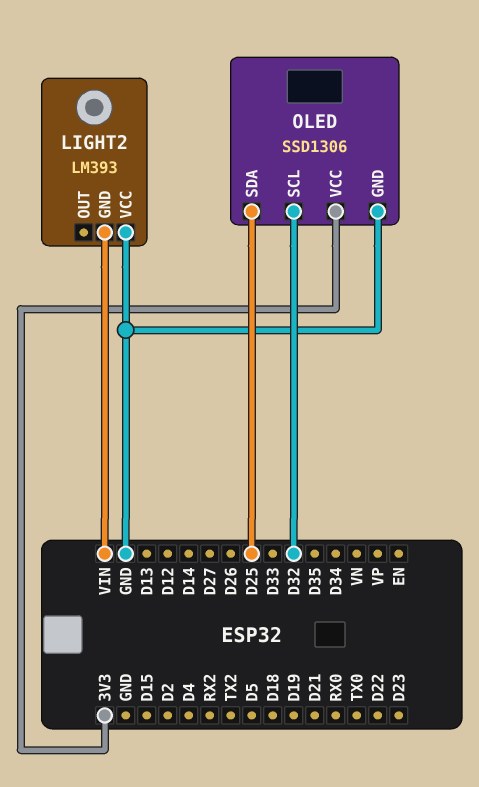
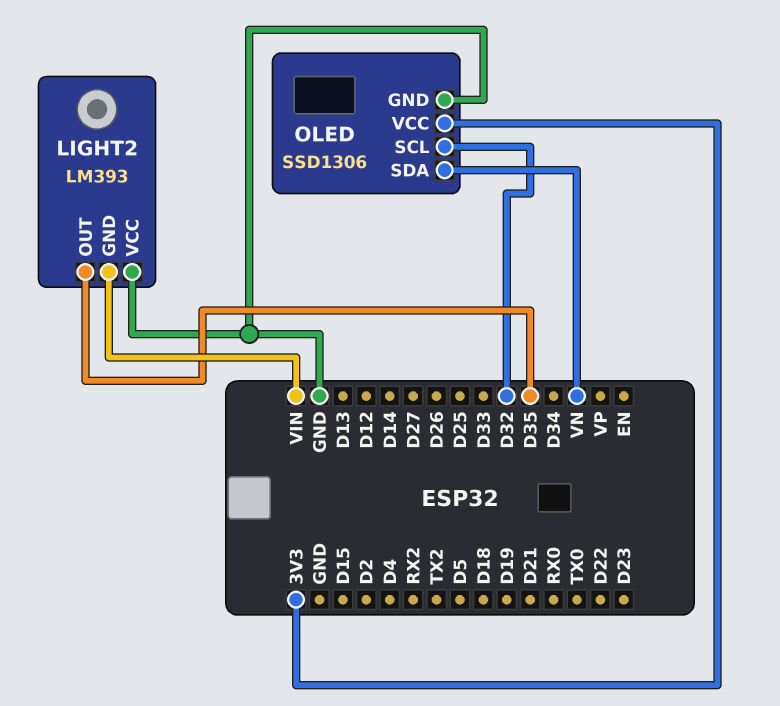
LIGHT2 pin OUT: none -> D35
OLED pin SDA: D25 -> VN

